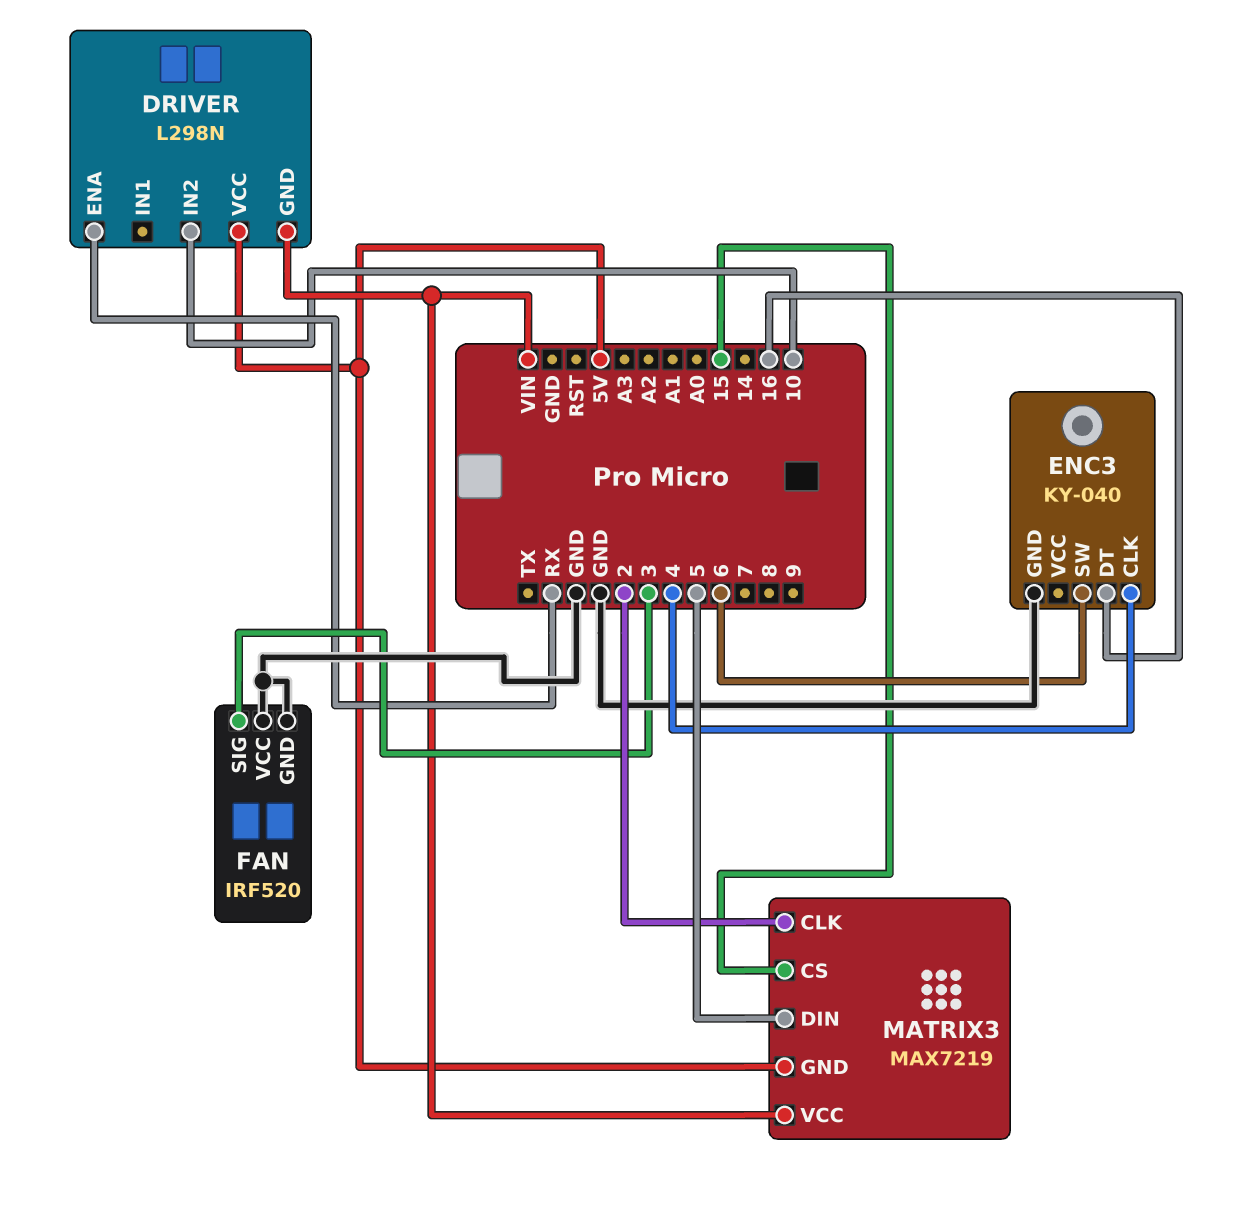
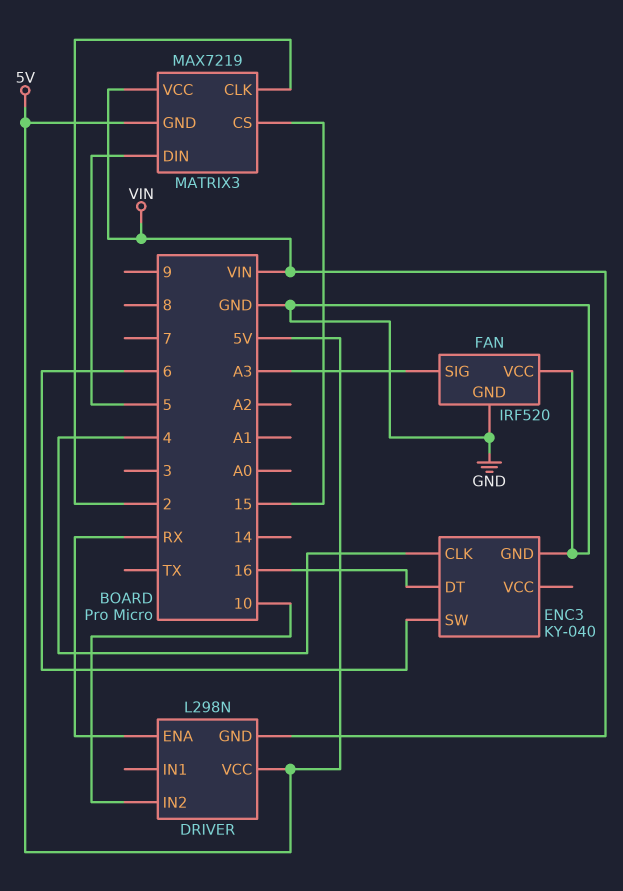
FAN pin SIG: 3 -> A3

